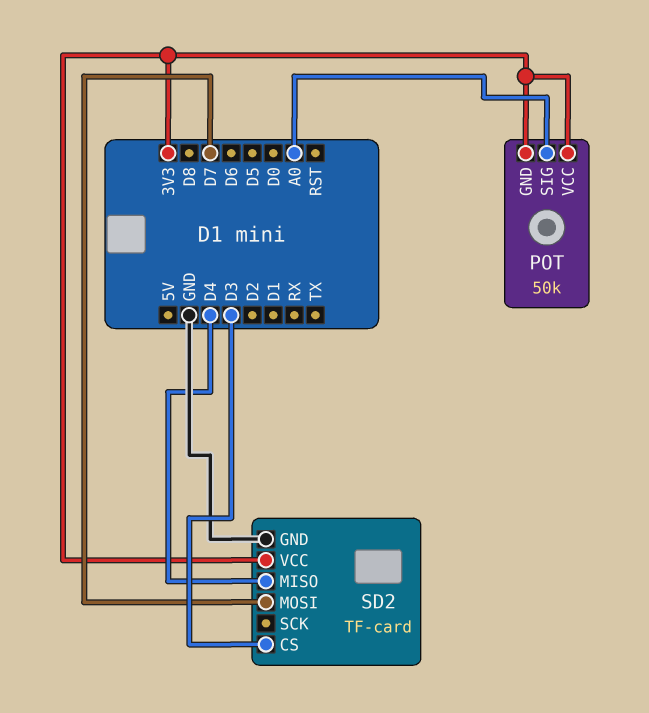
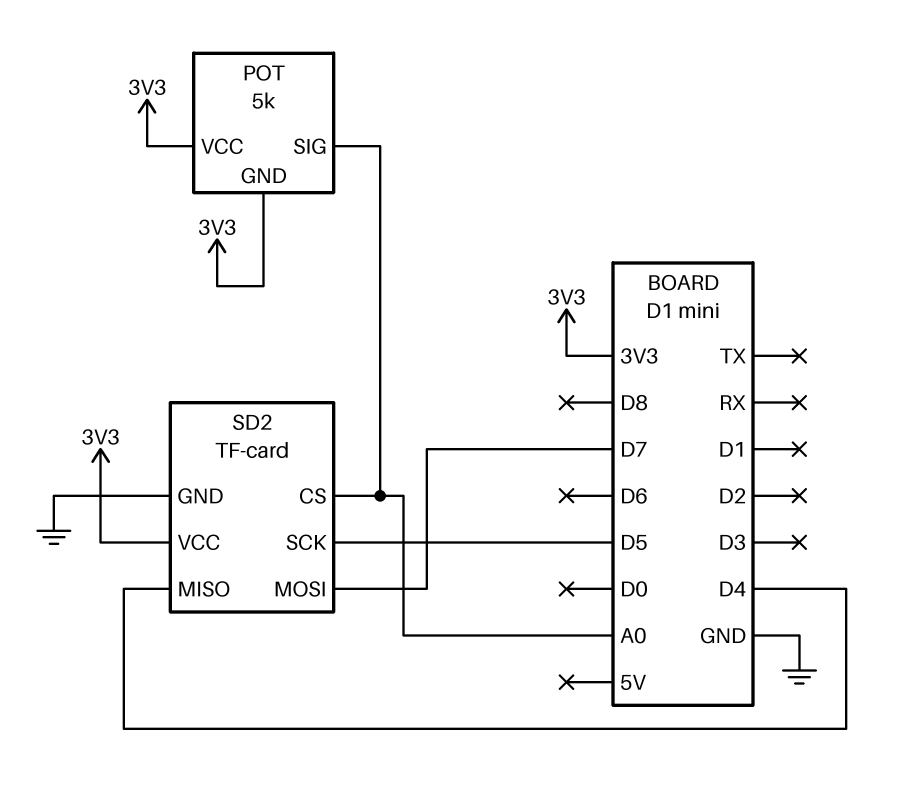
POT: 50k -> 5k
SD2 pin CS: D3 -> A0
SD2 pin SCK: none -> D5

